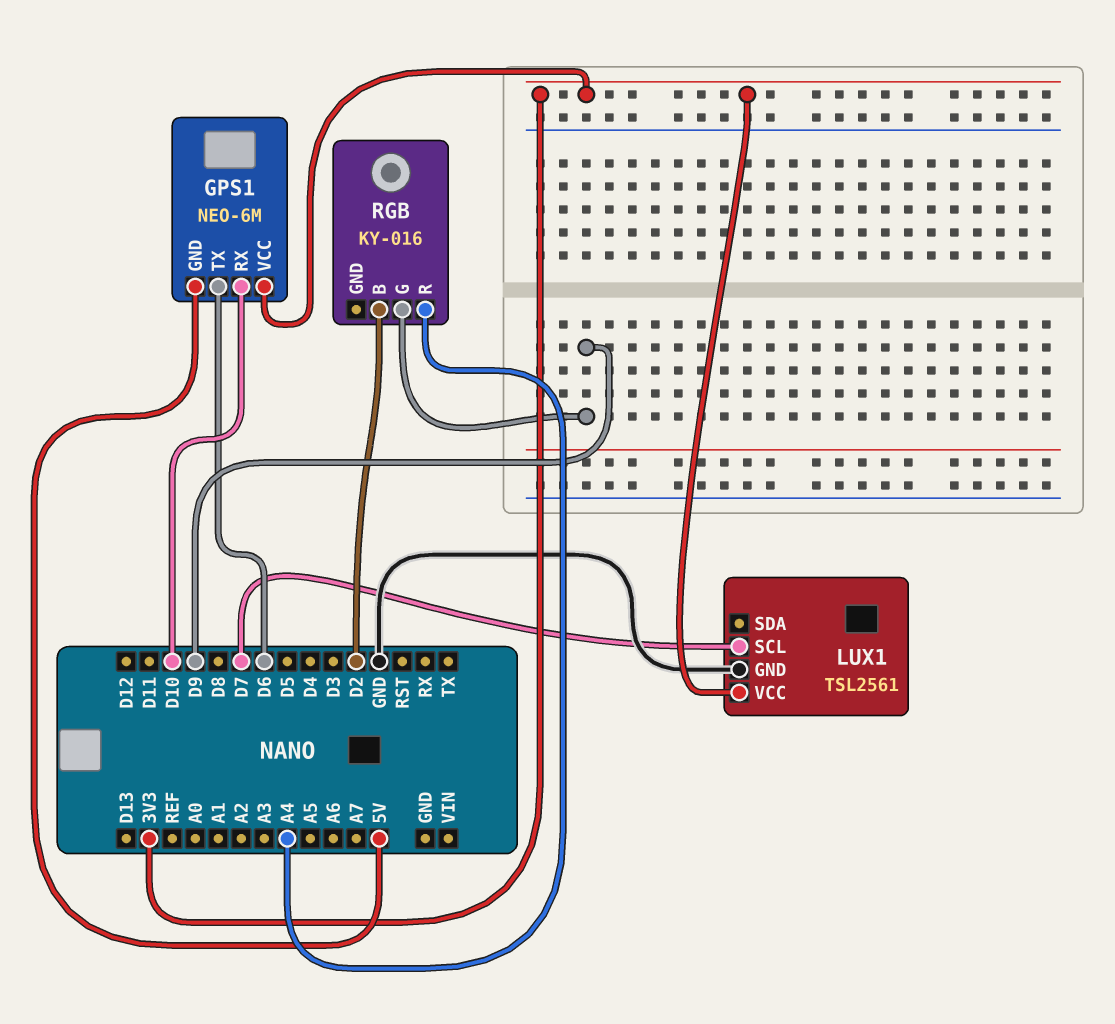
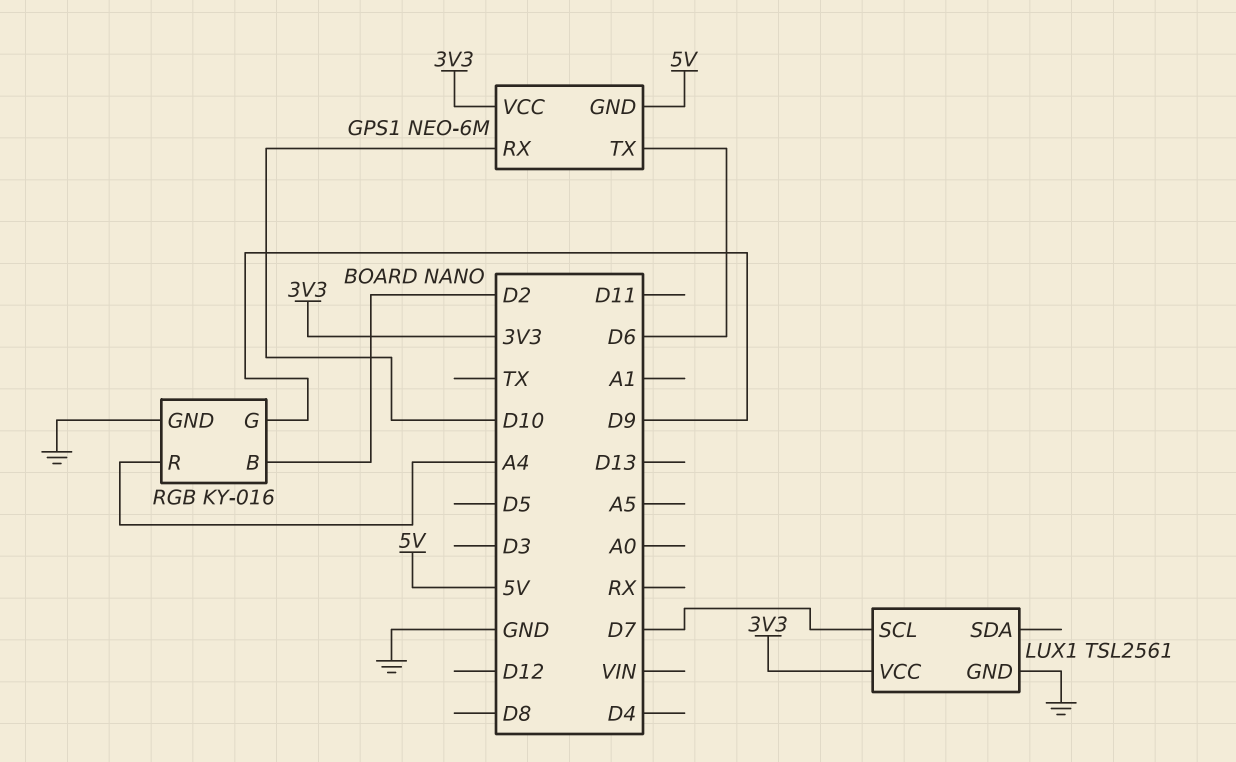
RGB pin GND: none -> GND

